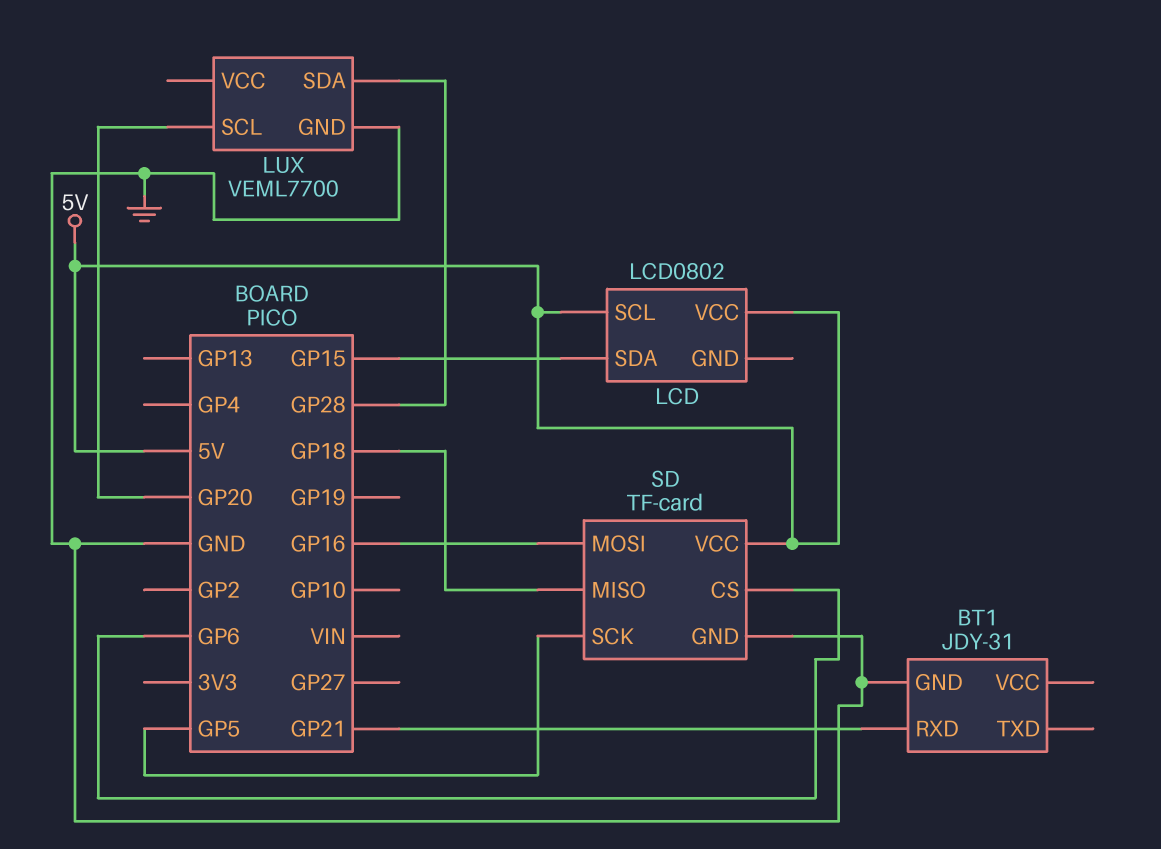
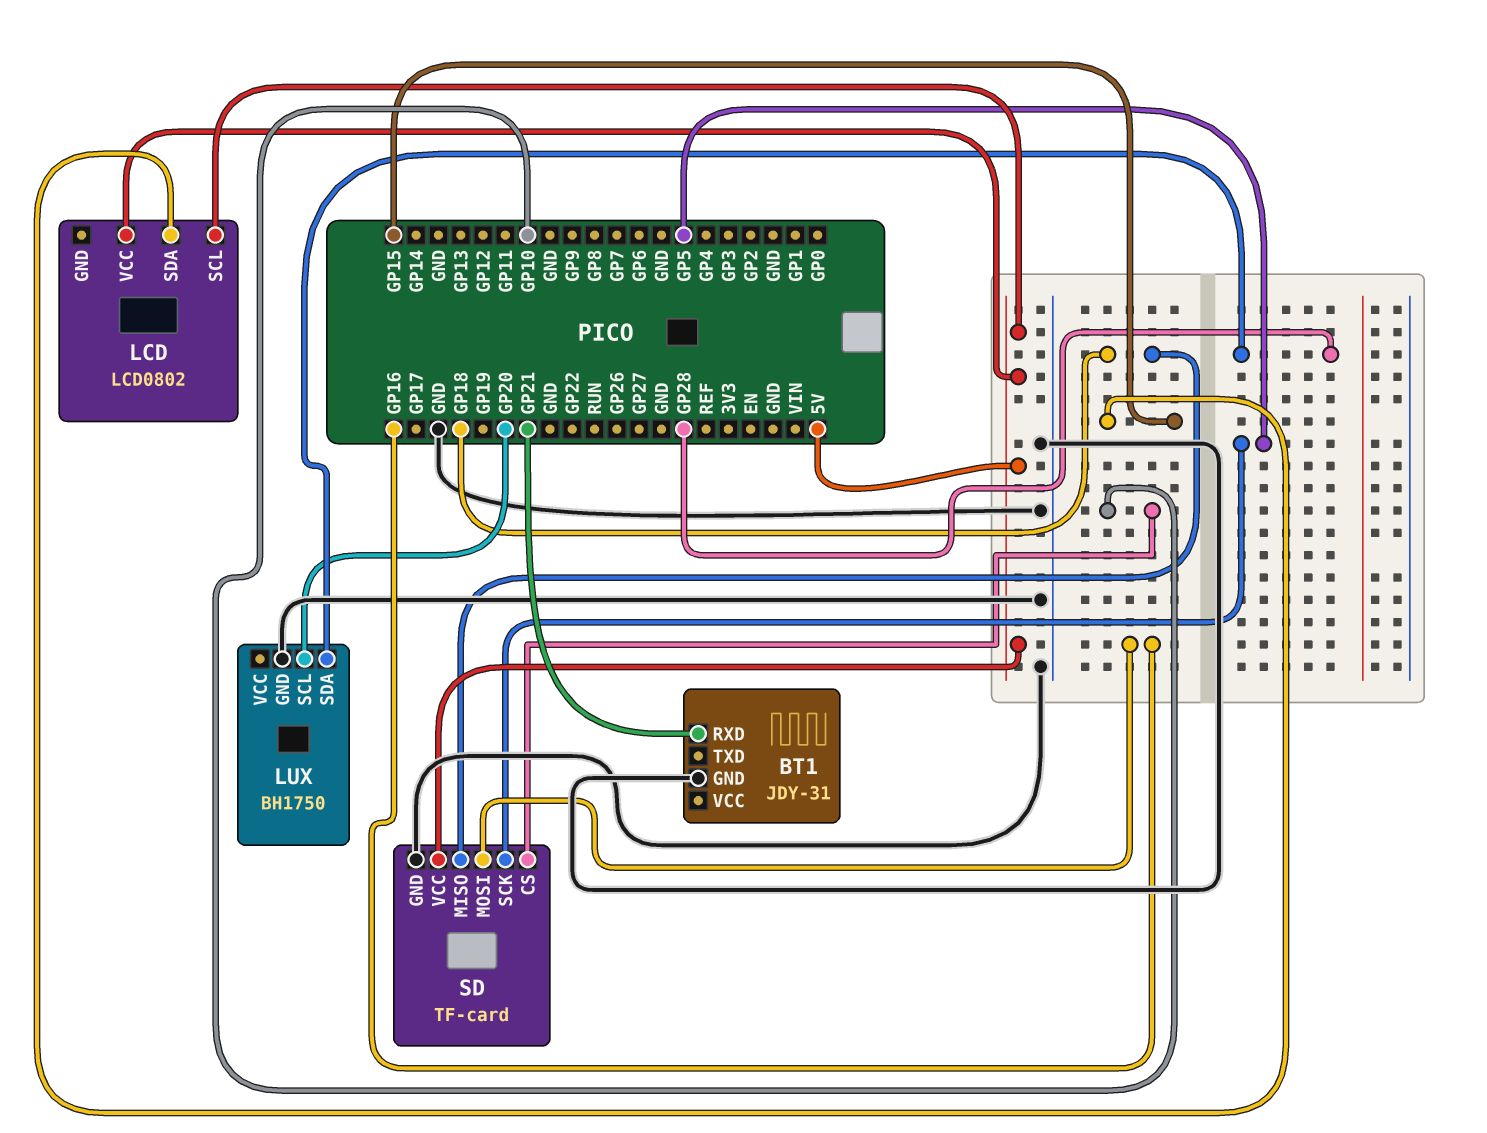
LUX: VEML7700 -> BH1750
SD pin CS: GP6 -> GP10

